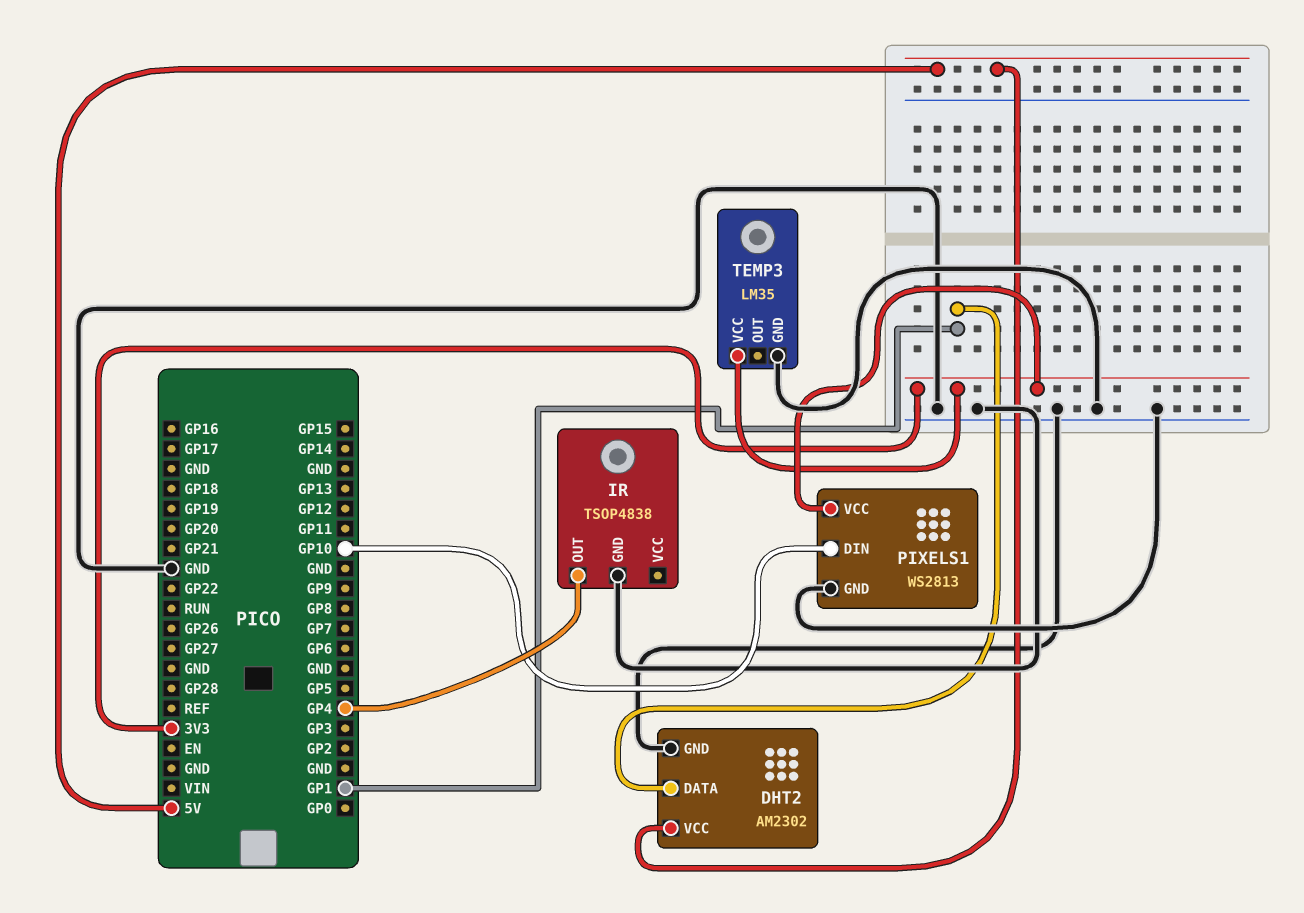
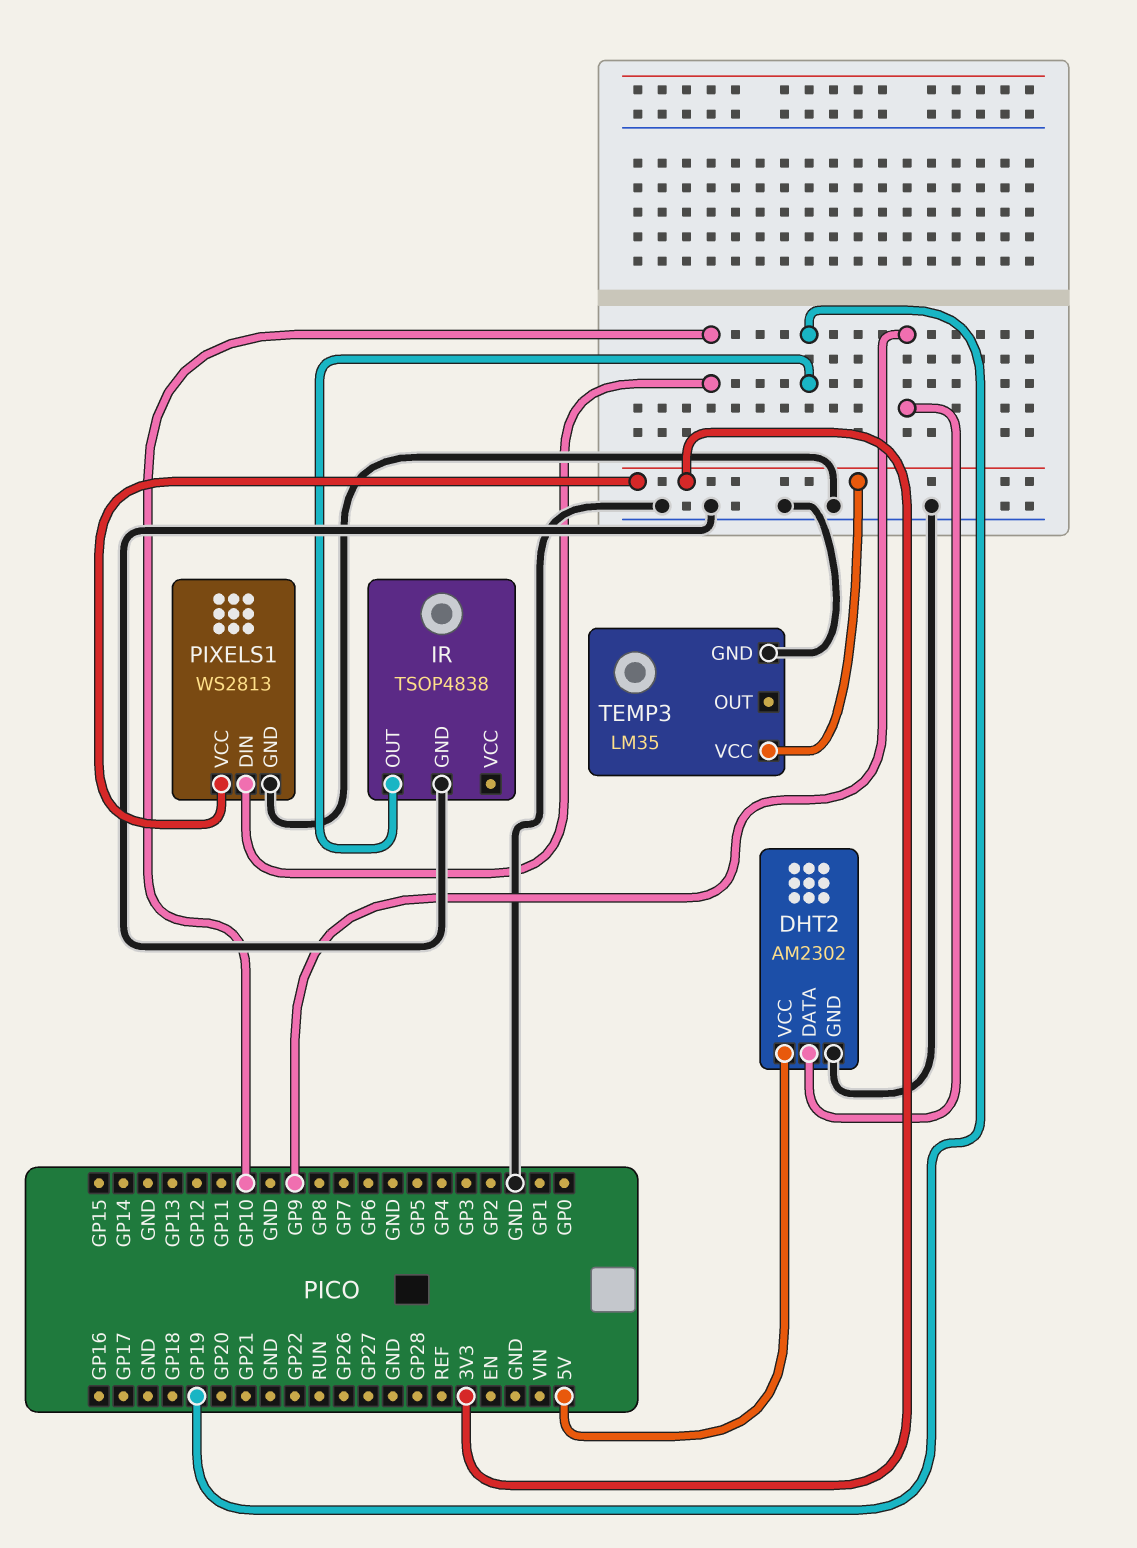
DHT2 pin DATA: GP1 -> GP9
IR pin OUT: GP4 -> GP19

